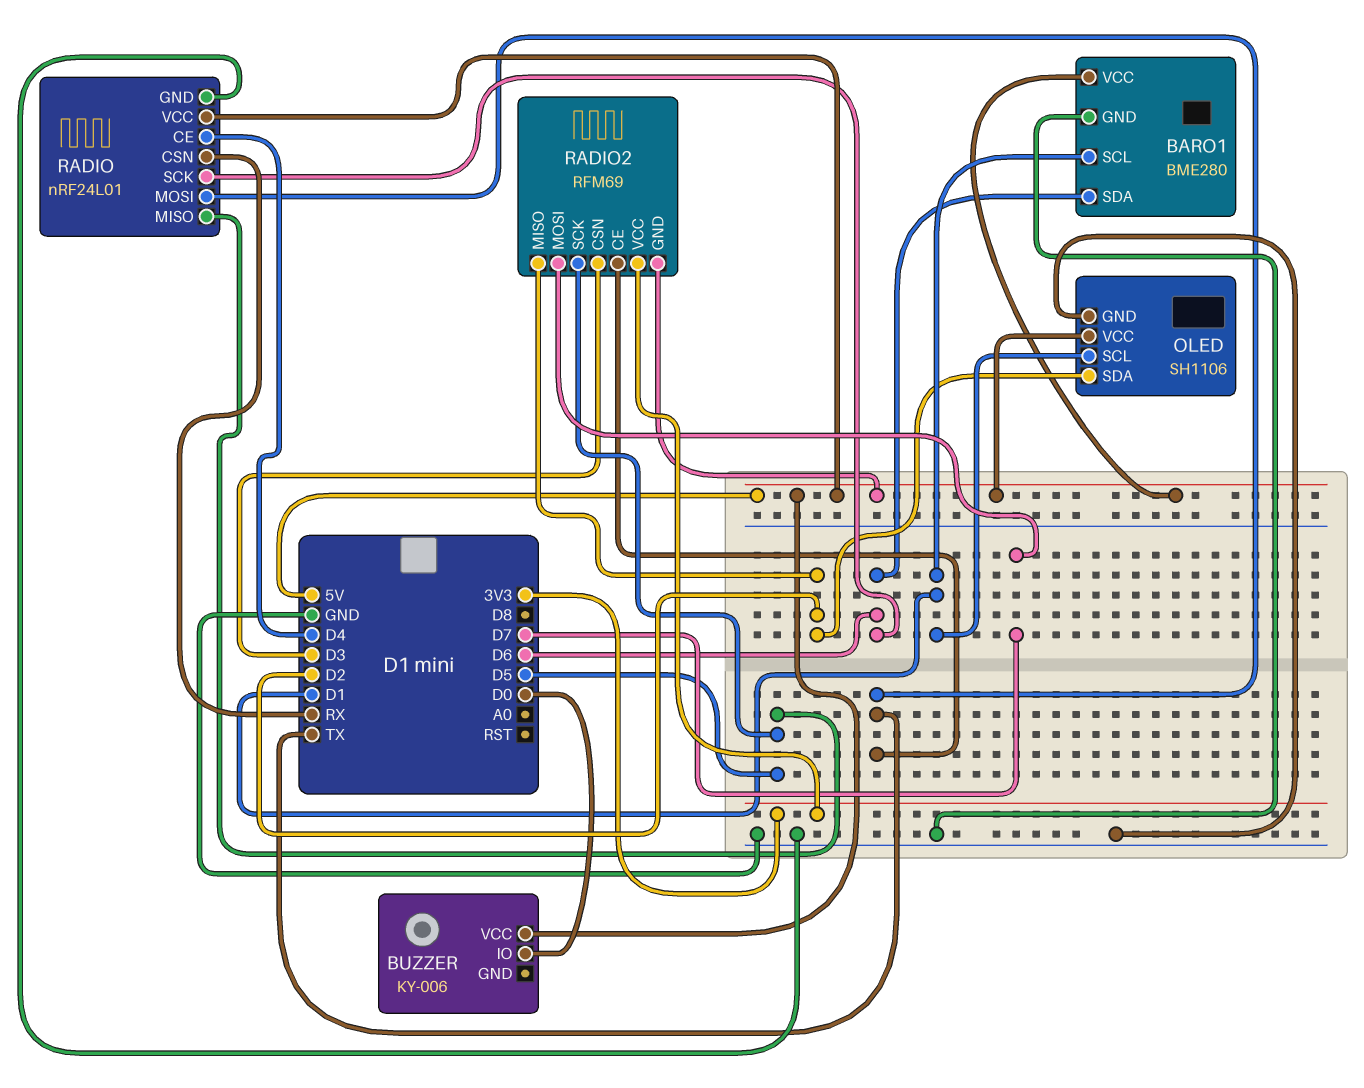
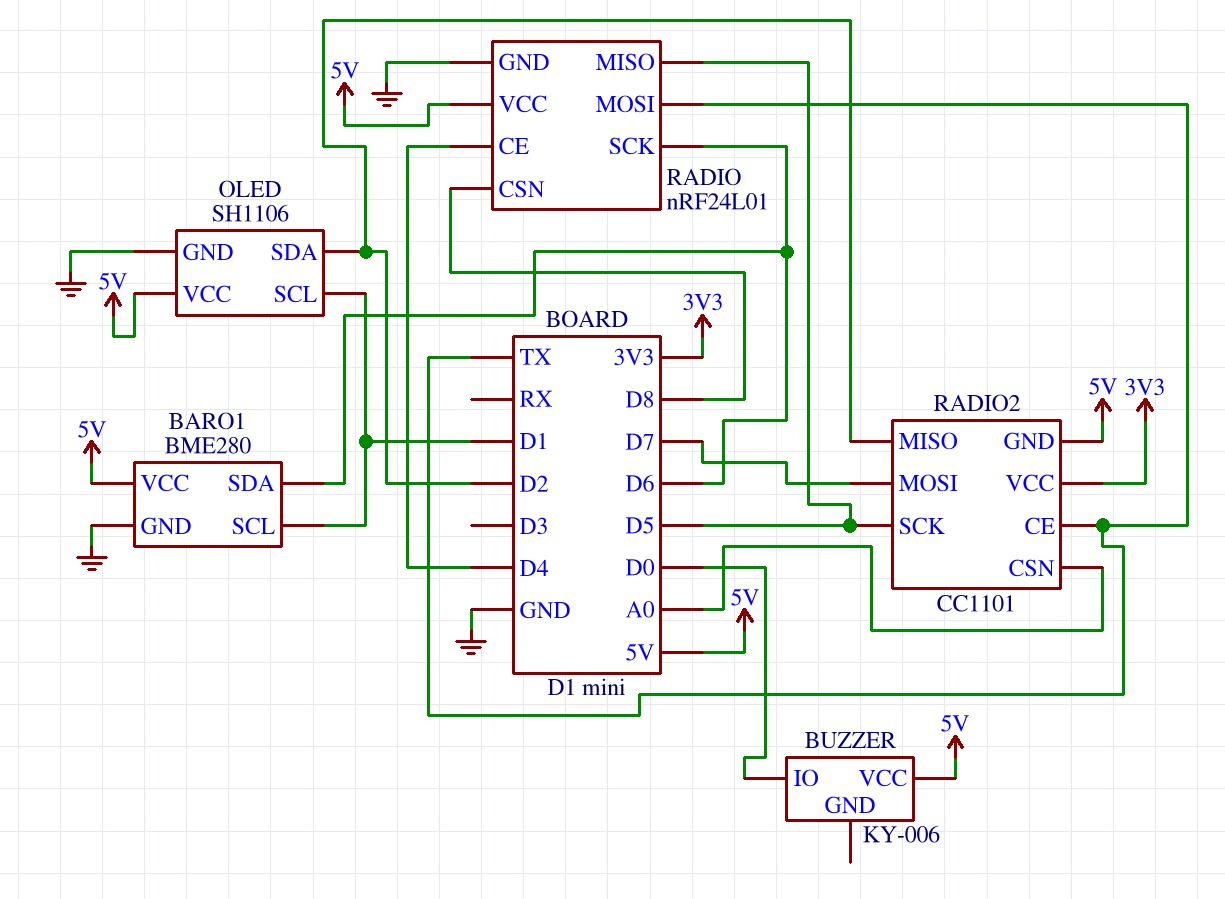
RADIO pin CSN: RX -> D8
RADIO2: RFM69 -> CC1101
RADIO2 pin CSN: D3 -> A0

